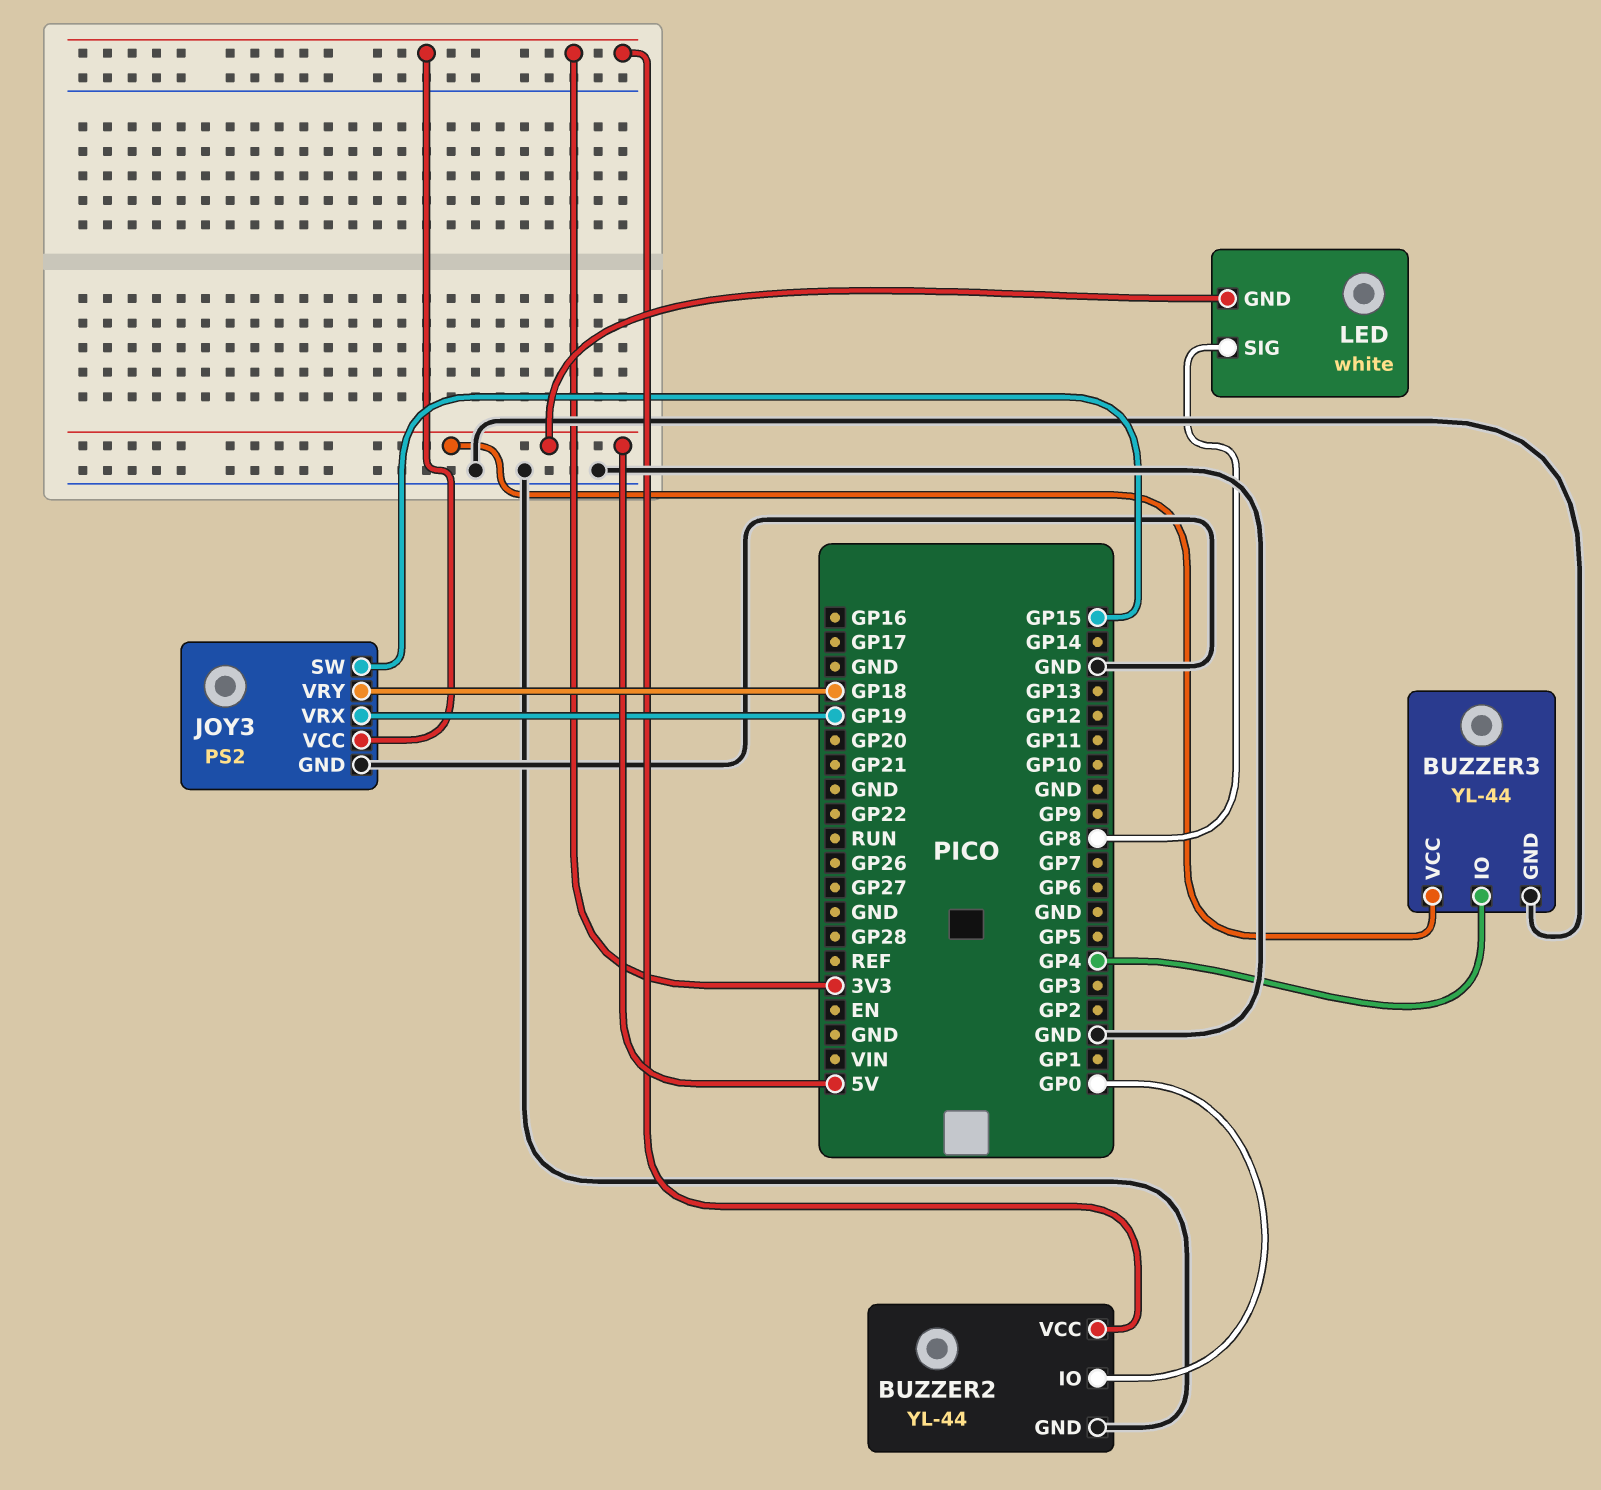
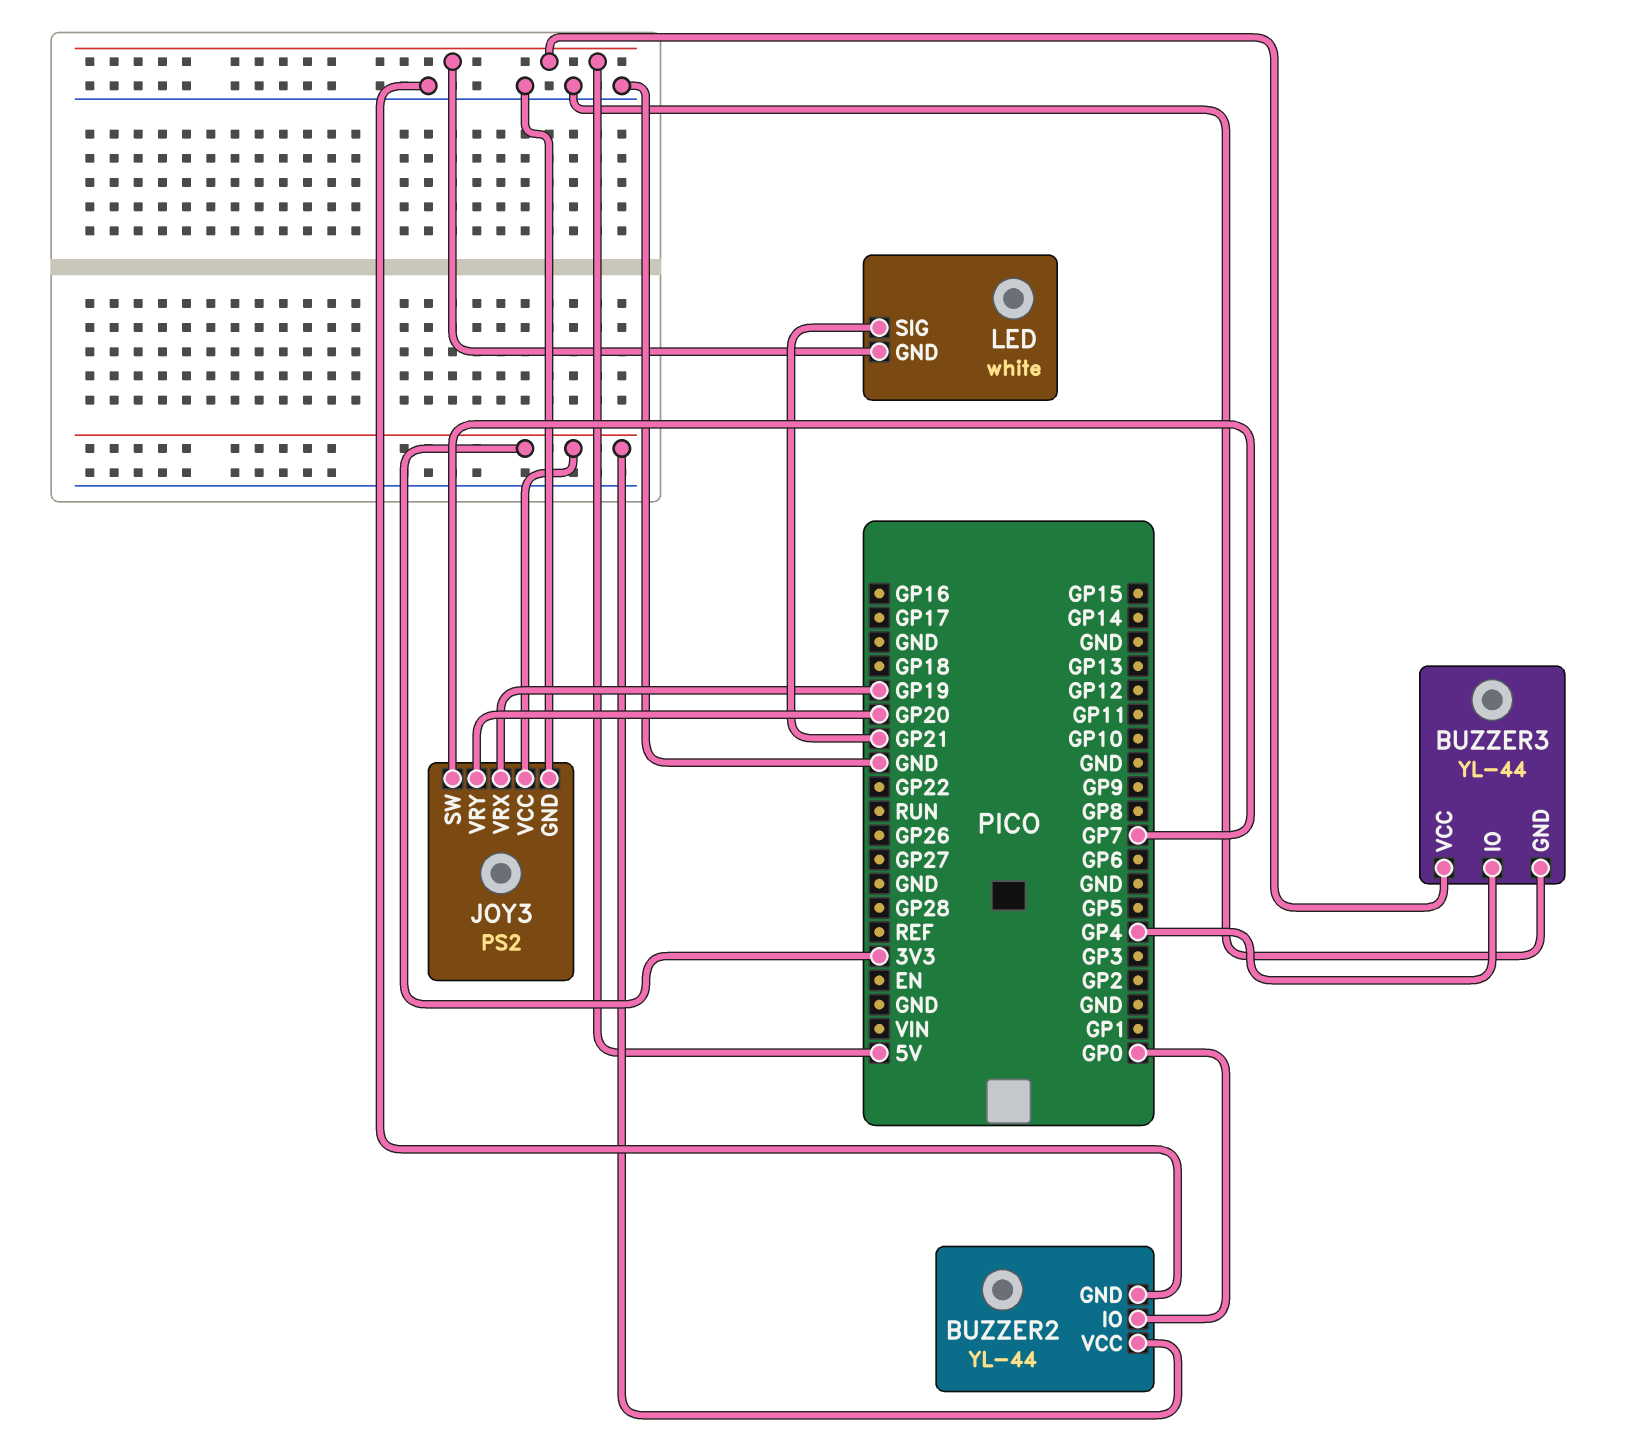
JOY3 pin SW: GP15 -> GP7
JOY3 pin VRY: GP18 -> GP20
LED pin SIG: GP8 -> GP21

